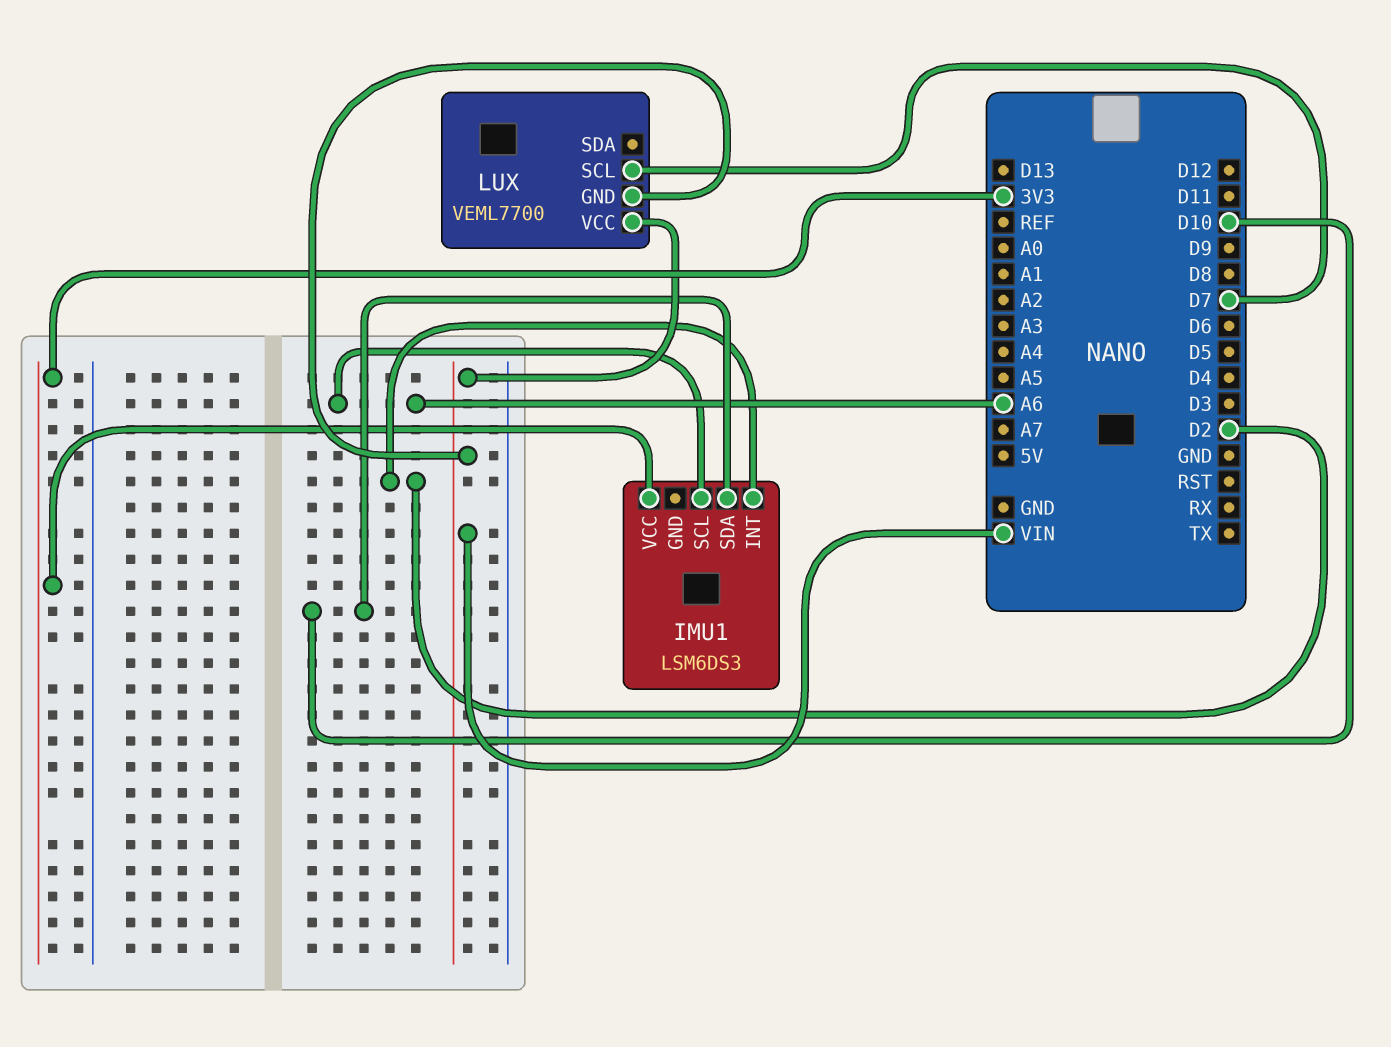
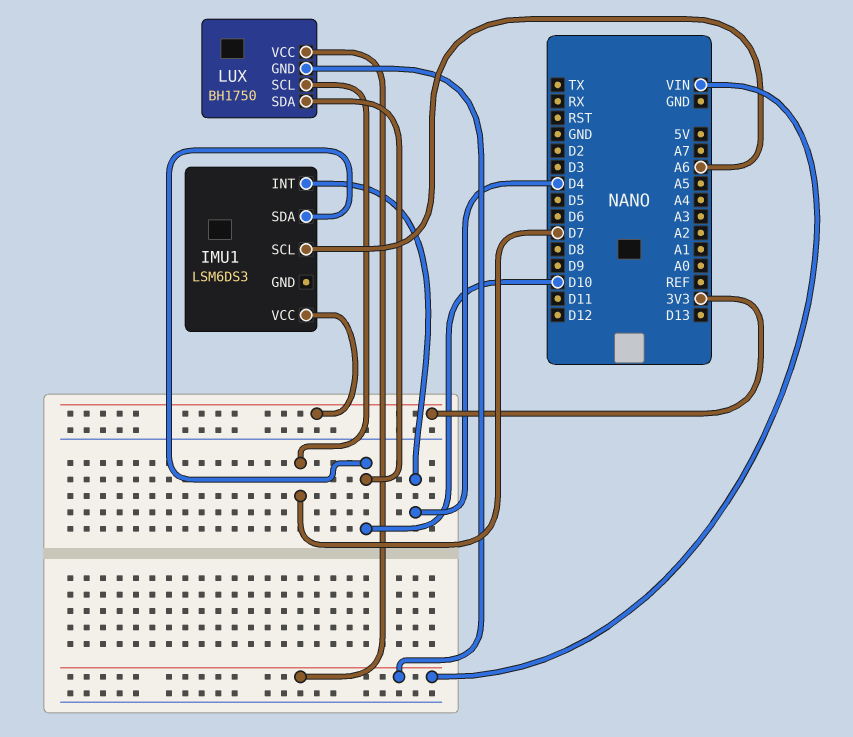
IMU1 pin INT: D2 -> D4
LUX: VEML7700 -> BH1750
LUX pin SDA: none -> D10

